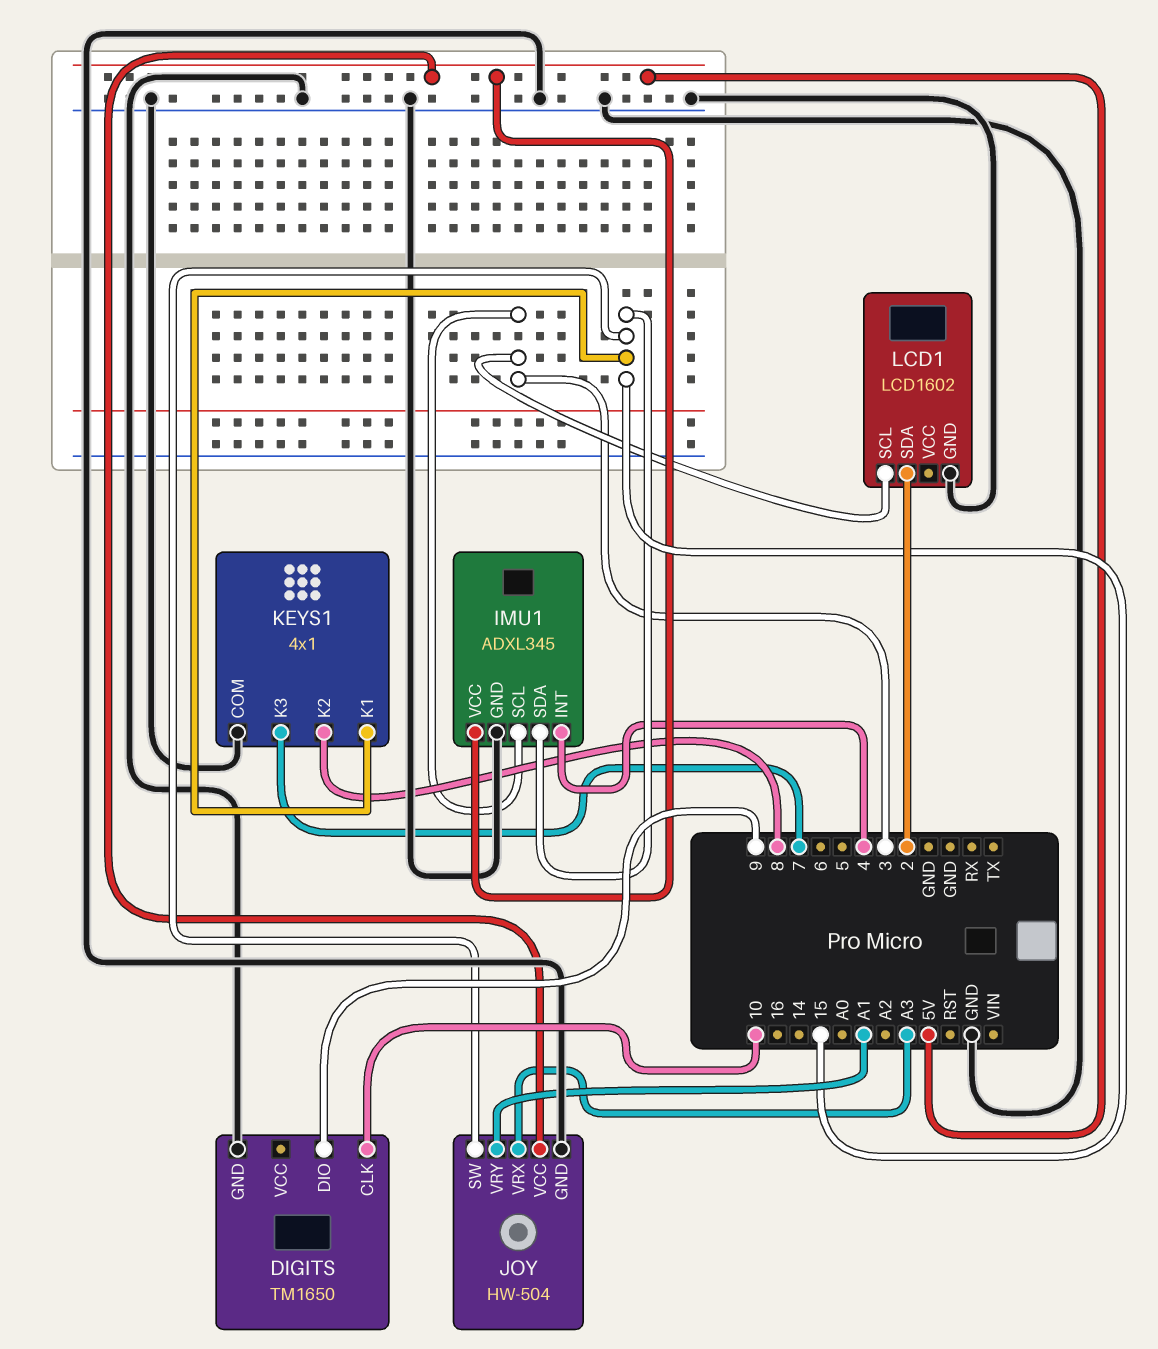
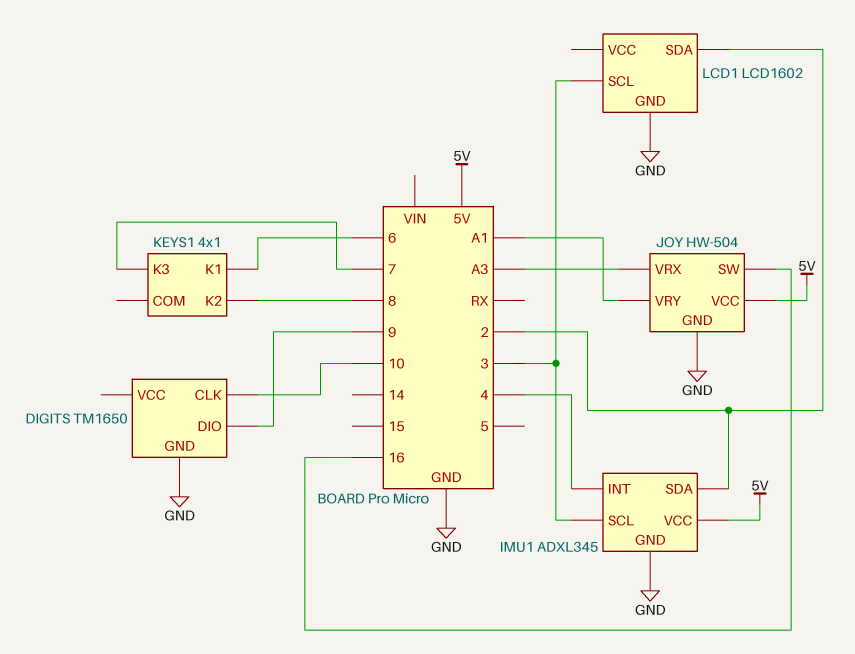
IMU1 pin SDA: 15 -> 2
JOY pin SW: 15 -> 16
KEYS1 pin COM: GND -> none
KEYS1 pin K1: 15 -> 6

